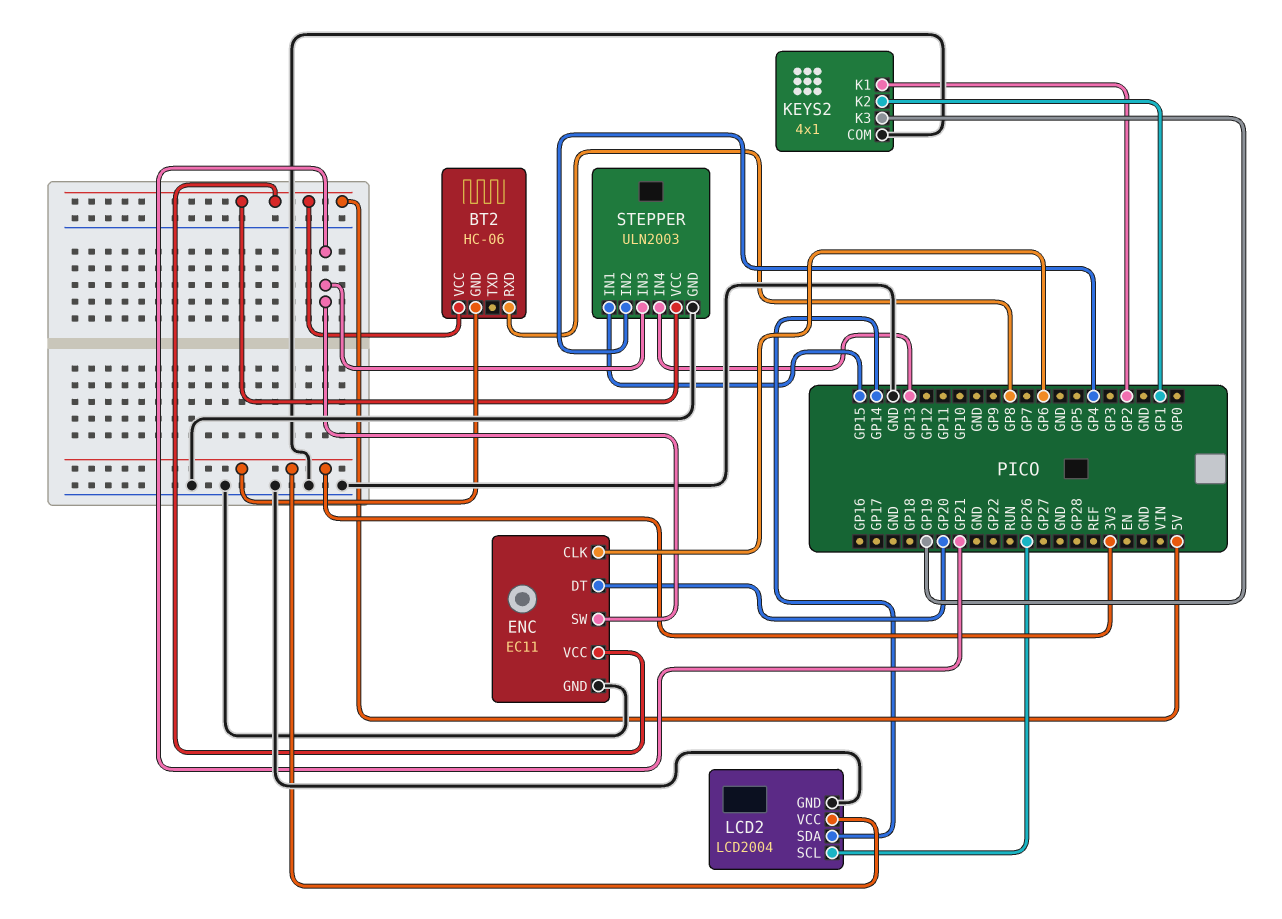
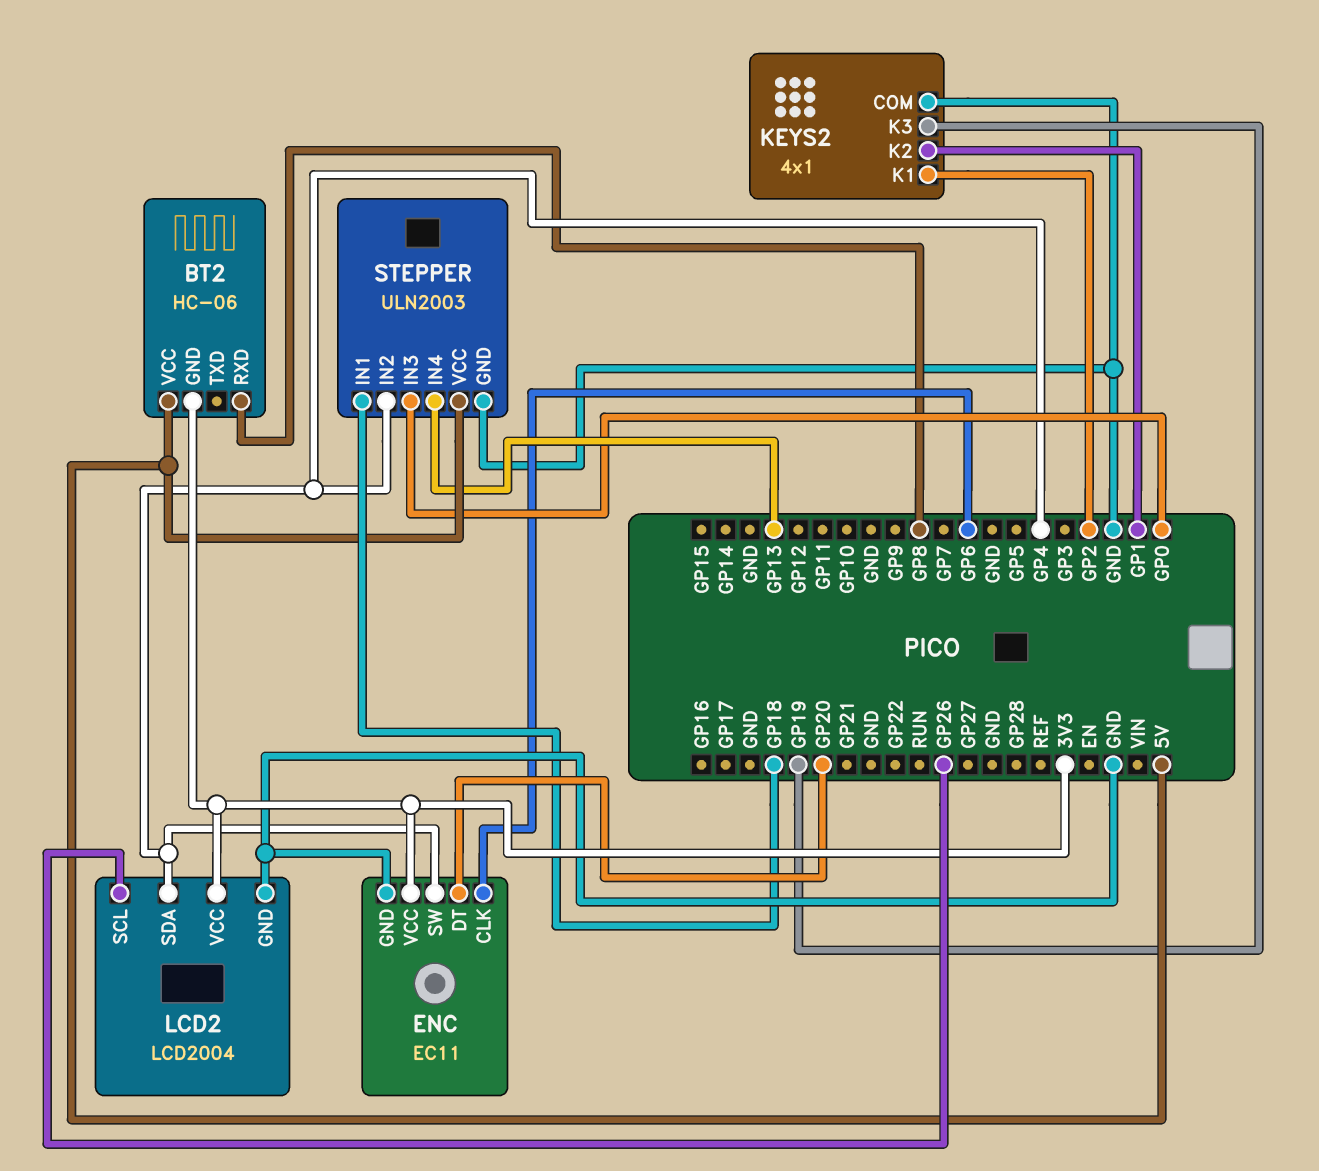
ENC pin SW: GP21 -> GP4
ENC pin VCC: 5V -> 3V3
LCD2 pin SDA: GP14 -> GP4
STEPPER pin IN1: GP15 -> GP18
STEPPER pin IN3: GP21 -> GP0

